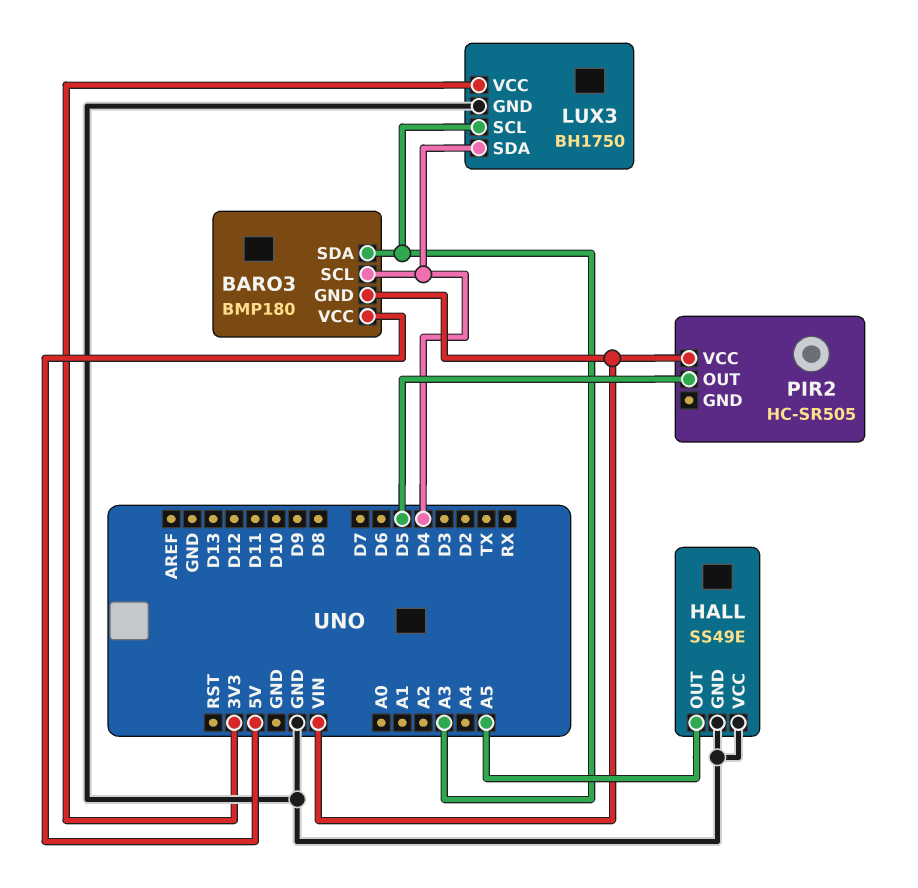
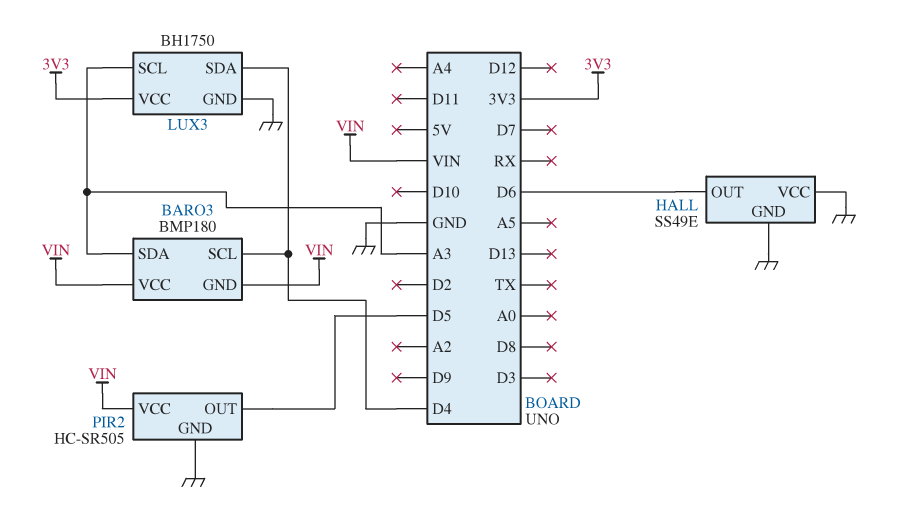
BARO3 pin VCC: 5V -> VIN
HALL pin OUT: A5 -> D6
PIR2 pin GND: none -> GND

